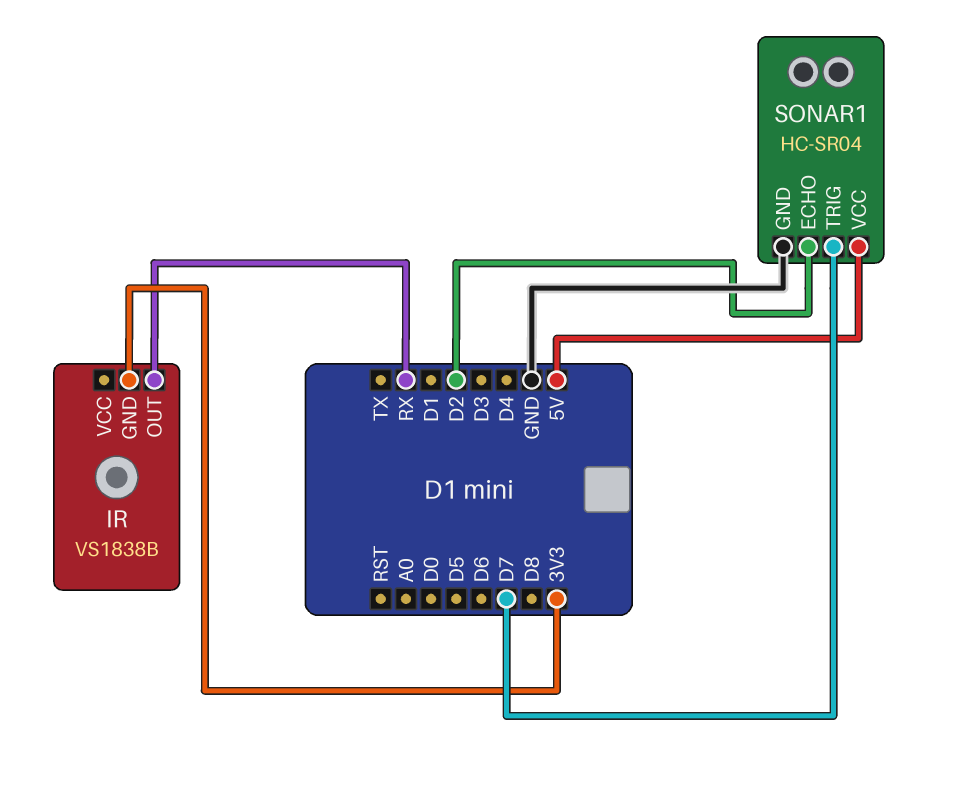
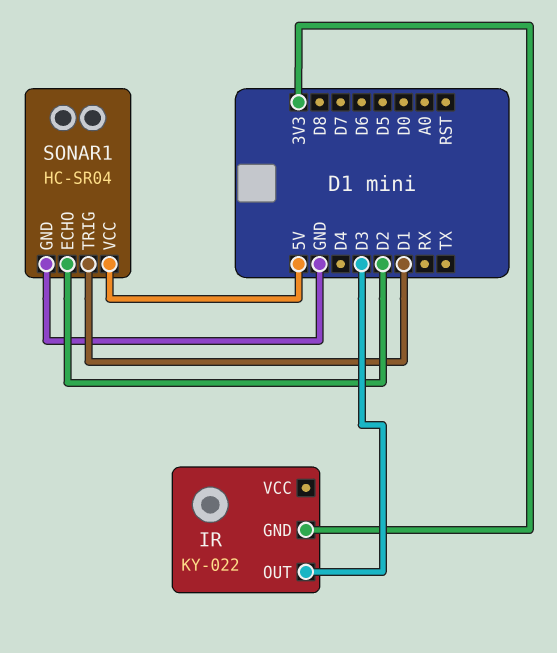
IR: VS1838B -> KY-022
IR pin OUT: RX -> D3
SONAR1 pin TRIG: D7 -> D1

